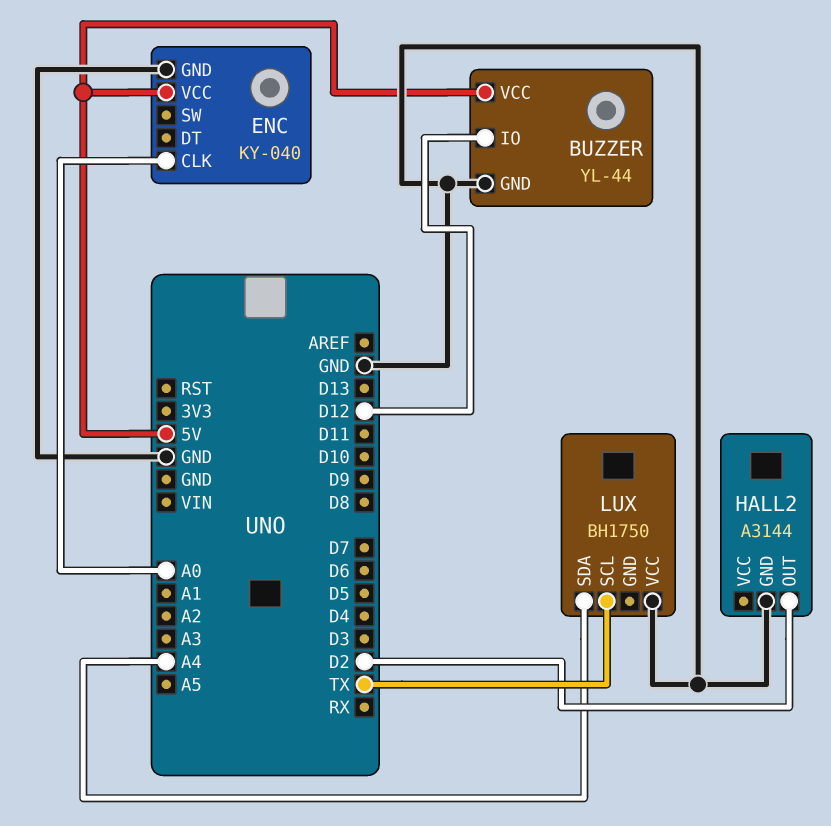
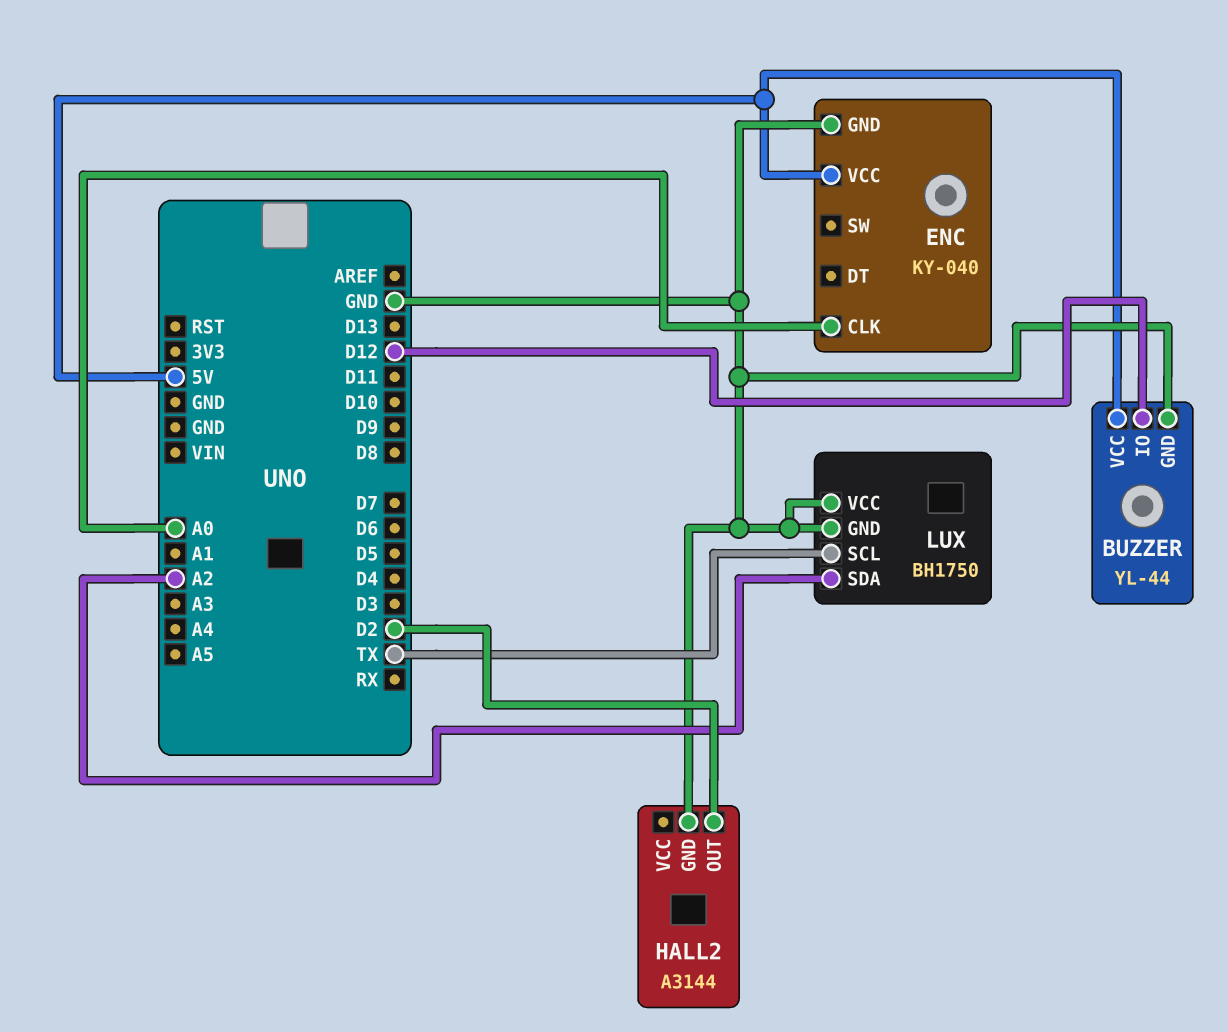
LUX pin GND: none -> GND
LUX pin SDA: A4 -> A2

